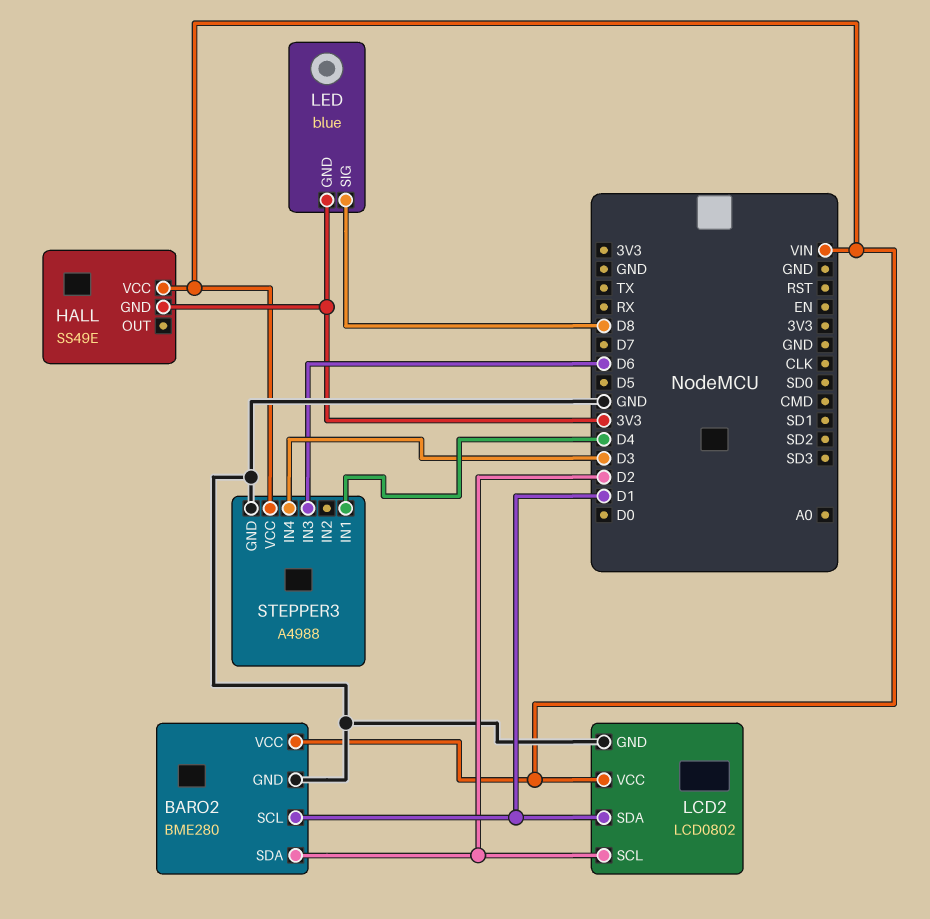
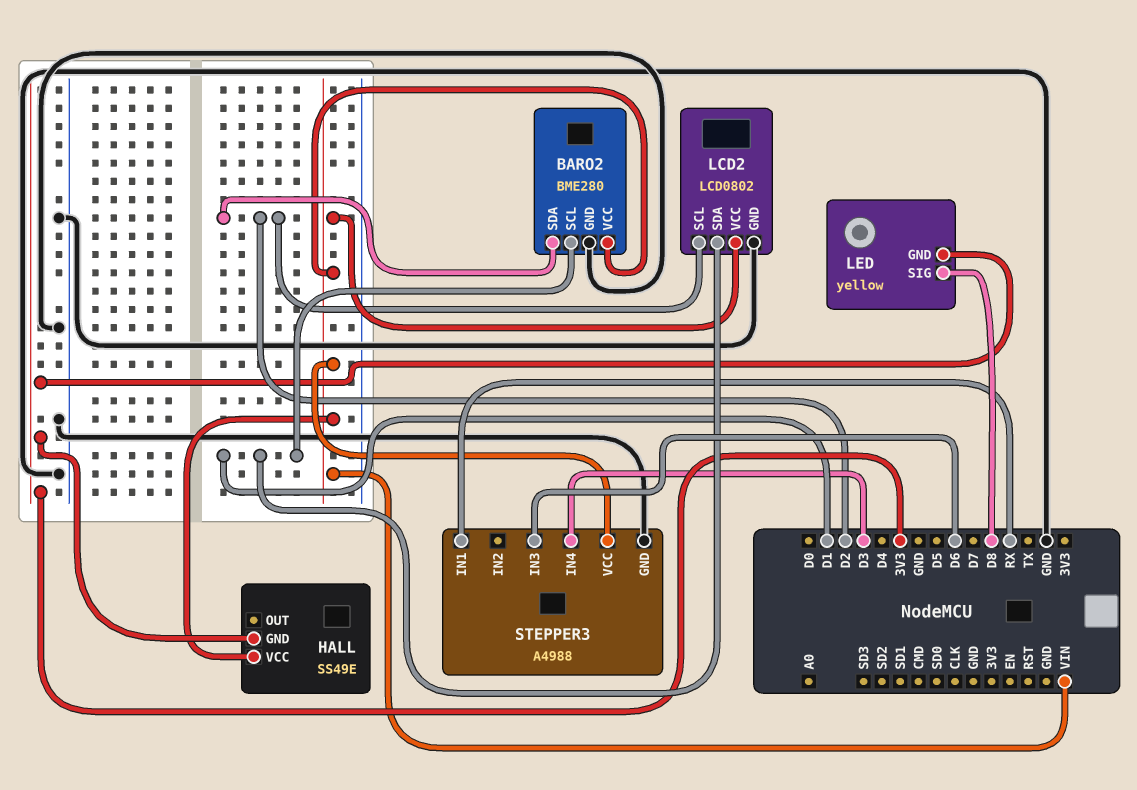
LED: blue -> yellow
STEPPER3 pin IN1: D4 -> RX

